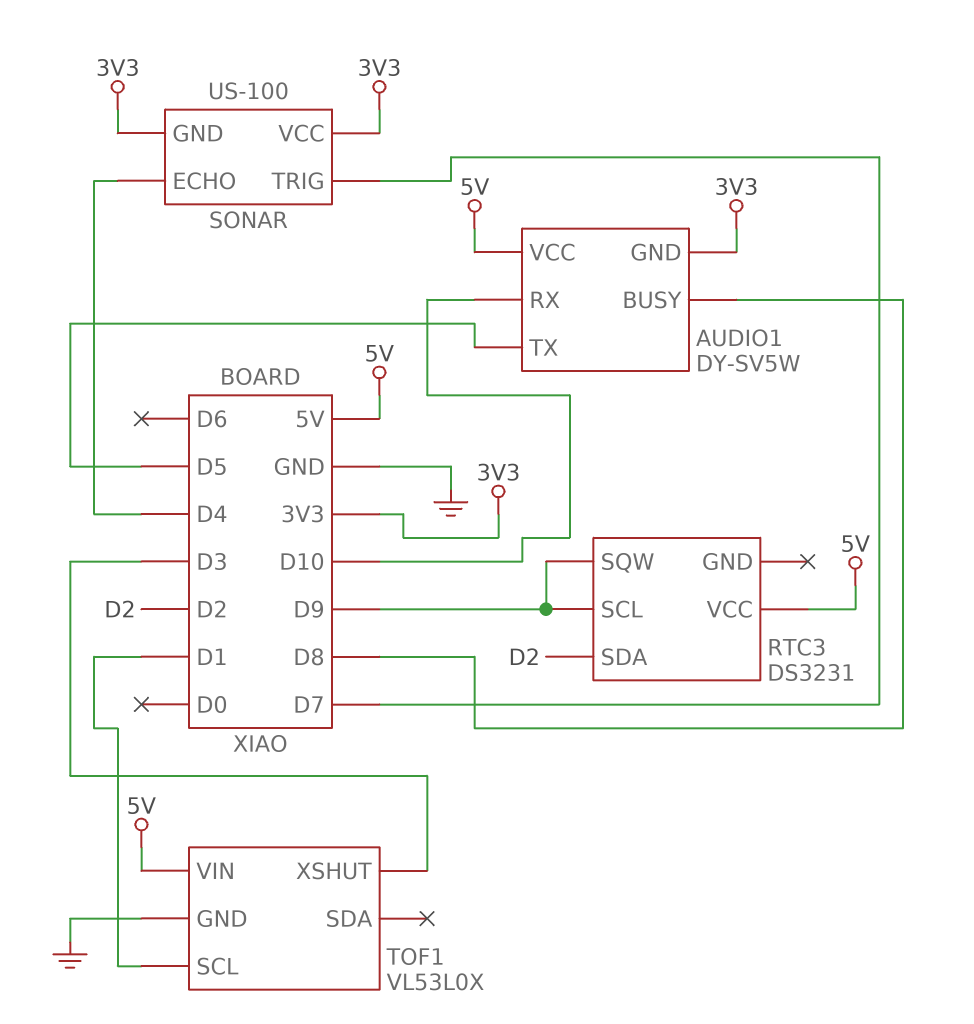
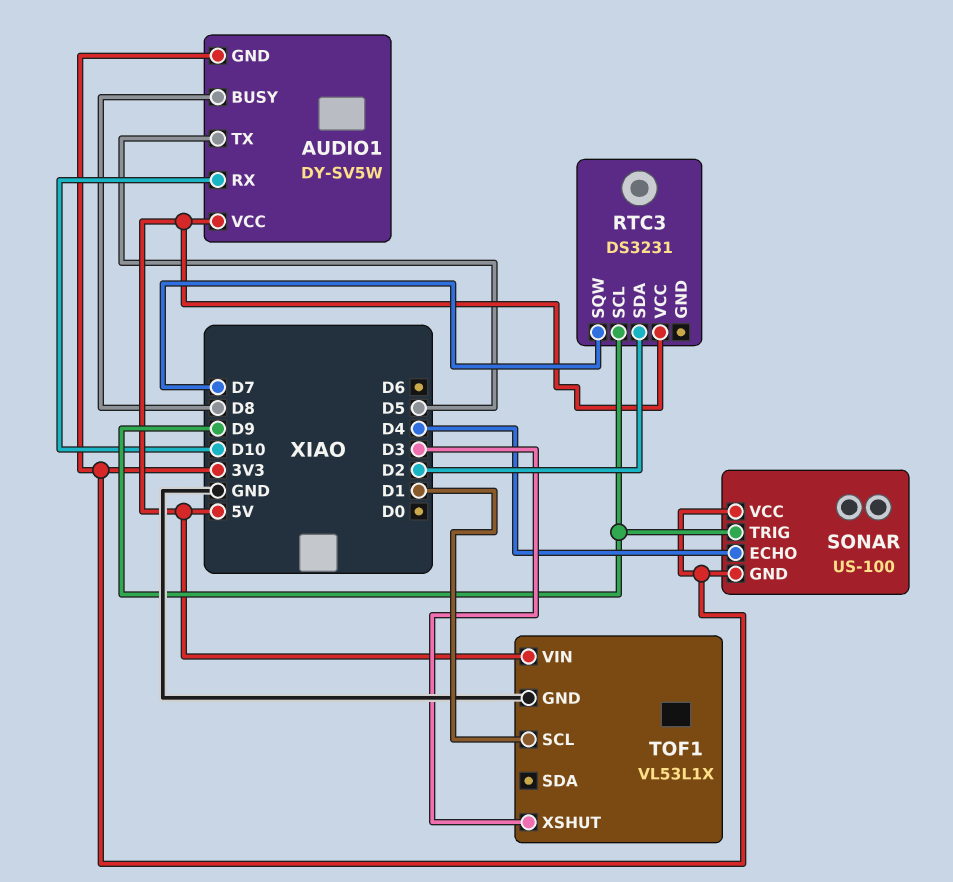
RTC3 pin SQW: D9 -> D7
SONAR pin TRIG: D7 -> D9
TOF1: VL53L0X -> VL53L1X

